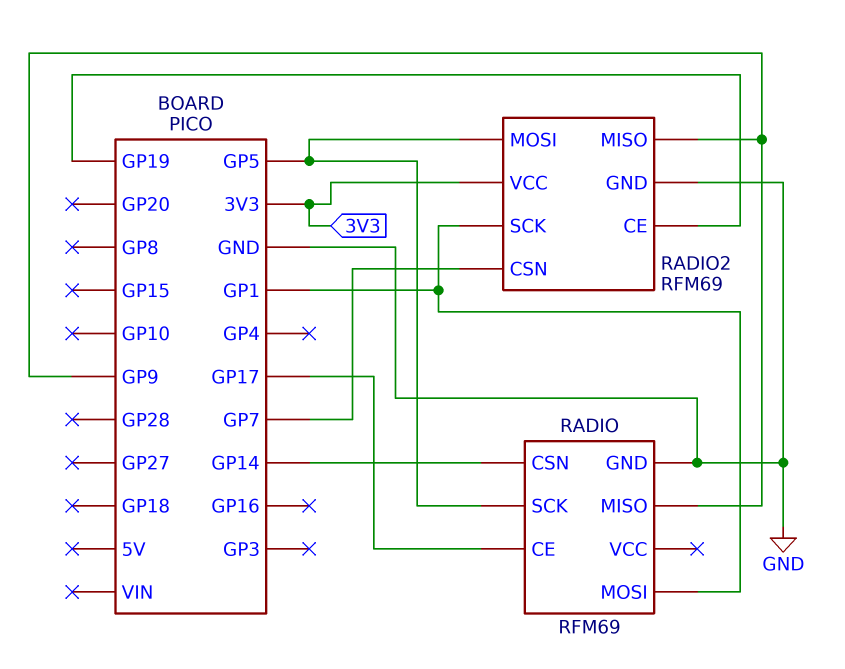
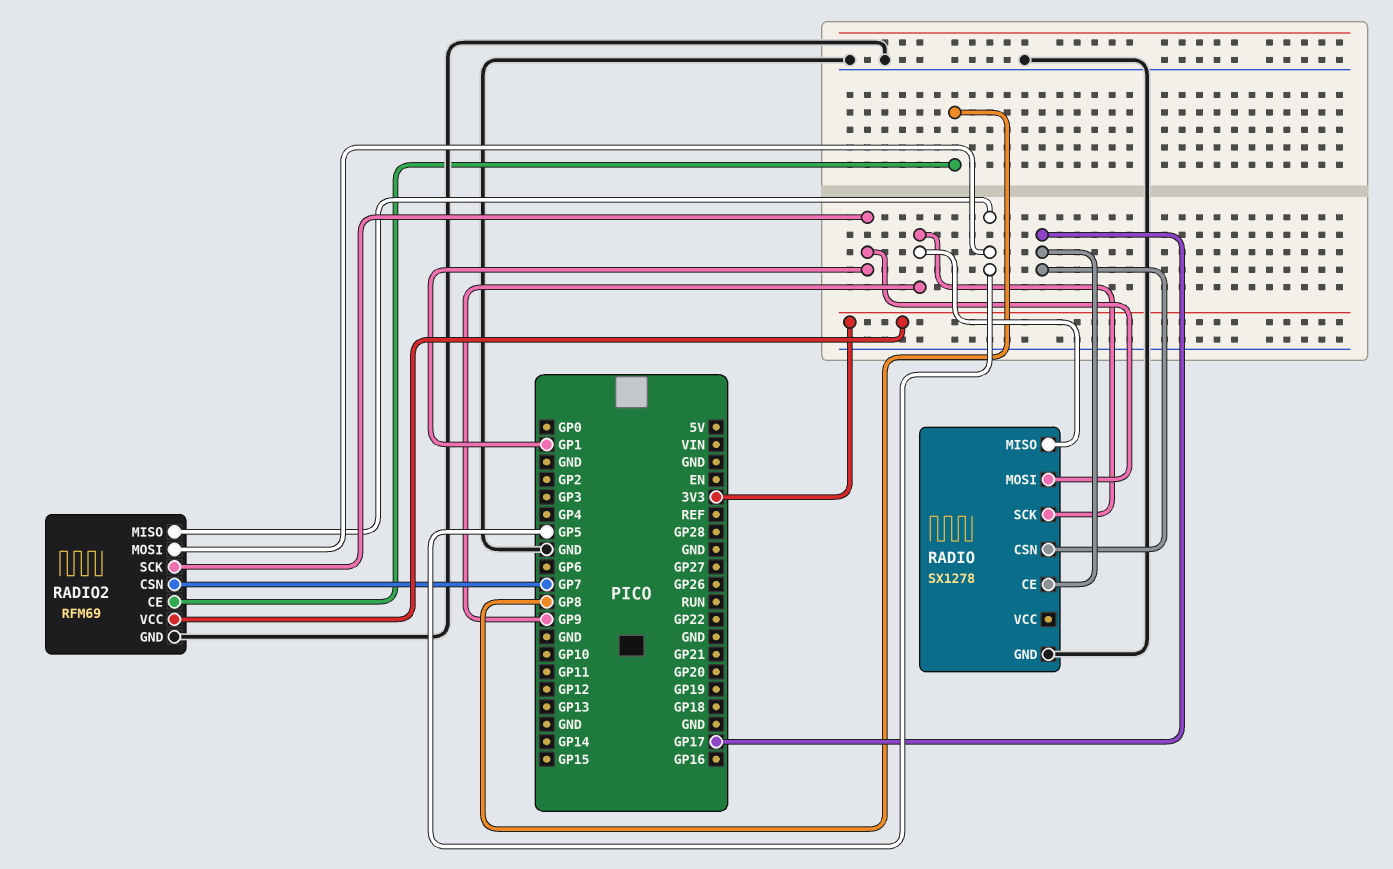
RADIO: RFM69 -> SX1278
RADIO pin CSN: GP14 -> GP17
RADIO pin SCK: GP5 -> GP9
RADIO2 pin CE: GP19 -> GP8
RADIO2 pin MISO: GP9 -> GP5

